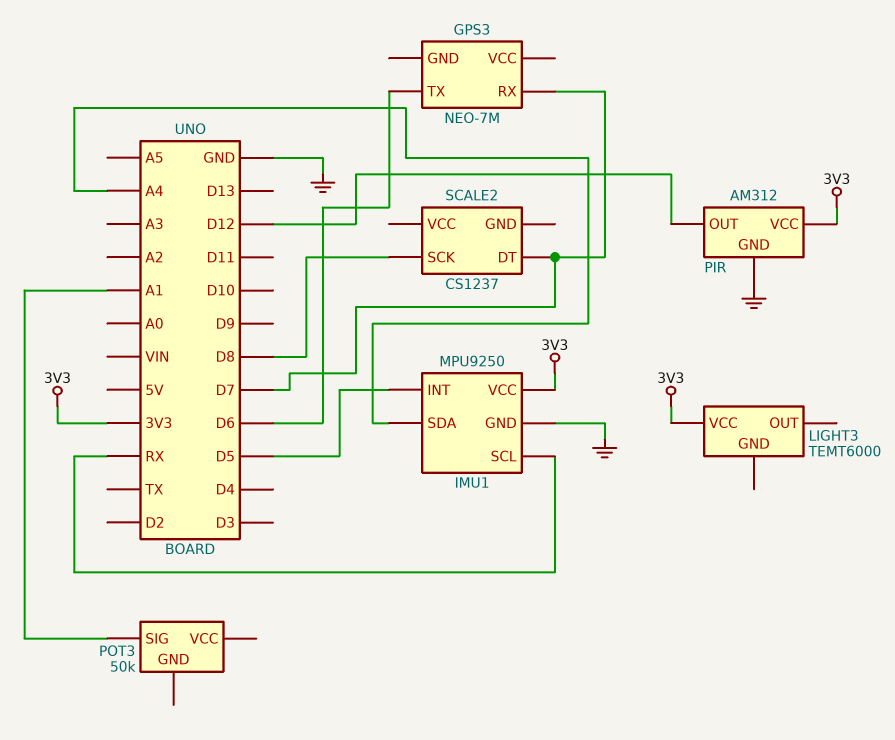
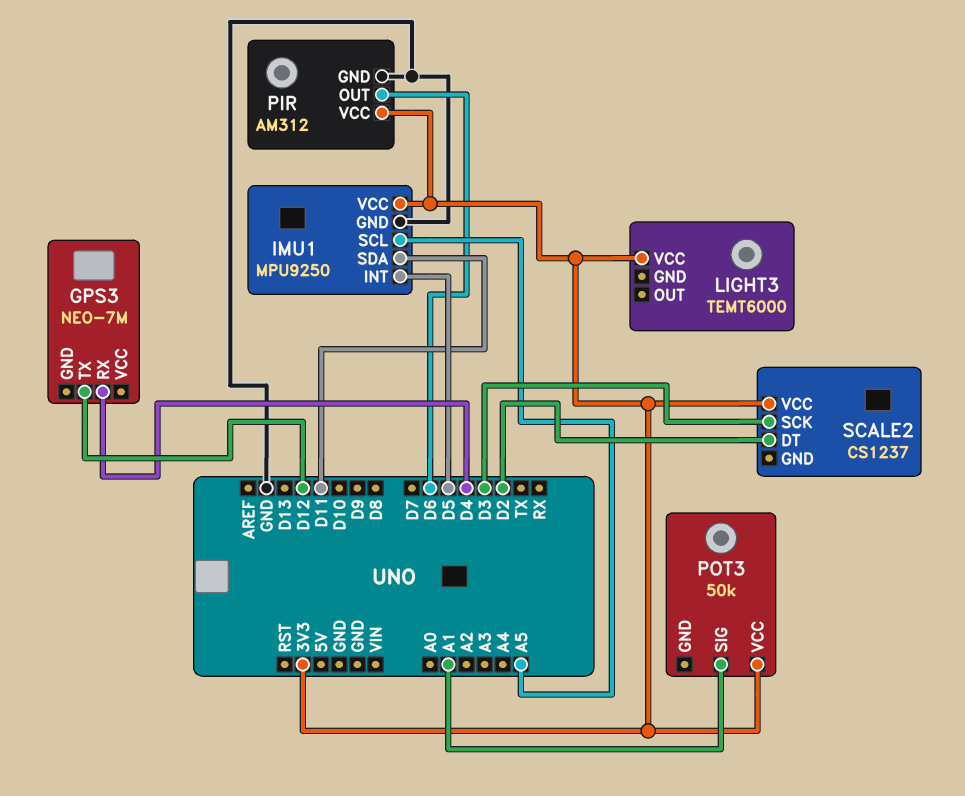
GPS3 pin RX: D7 -> D4
GPS3 pin TX: D6 -> D12
IMU1 pin SCL: RX -> A5
IMU1 pin SDA: A4 -> D11
PIR pin OUT: D12 -> D6
POT3 pin VCC: none -> 3V3
SCALE2 pin DT: D7 -> D2
SCALE2 pin SCK: D8 -> D3
SCALE2 pin VCC: none -> 3V3

